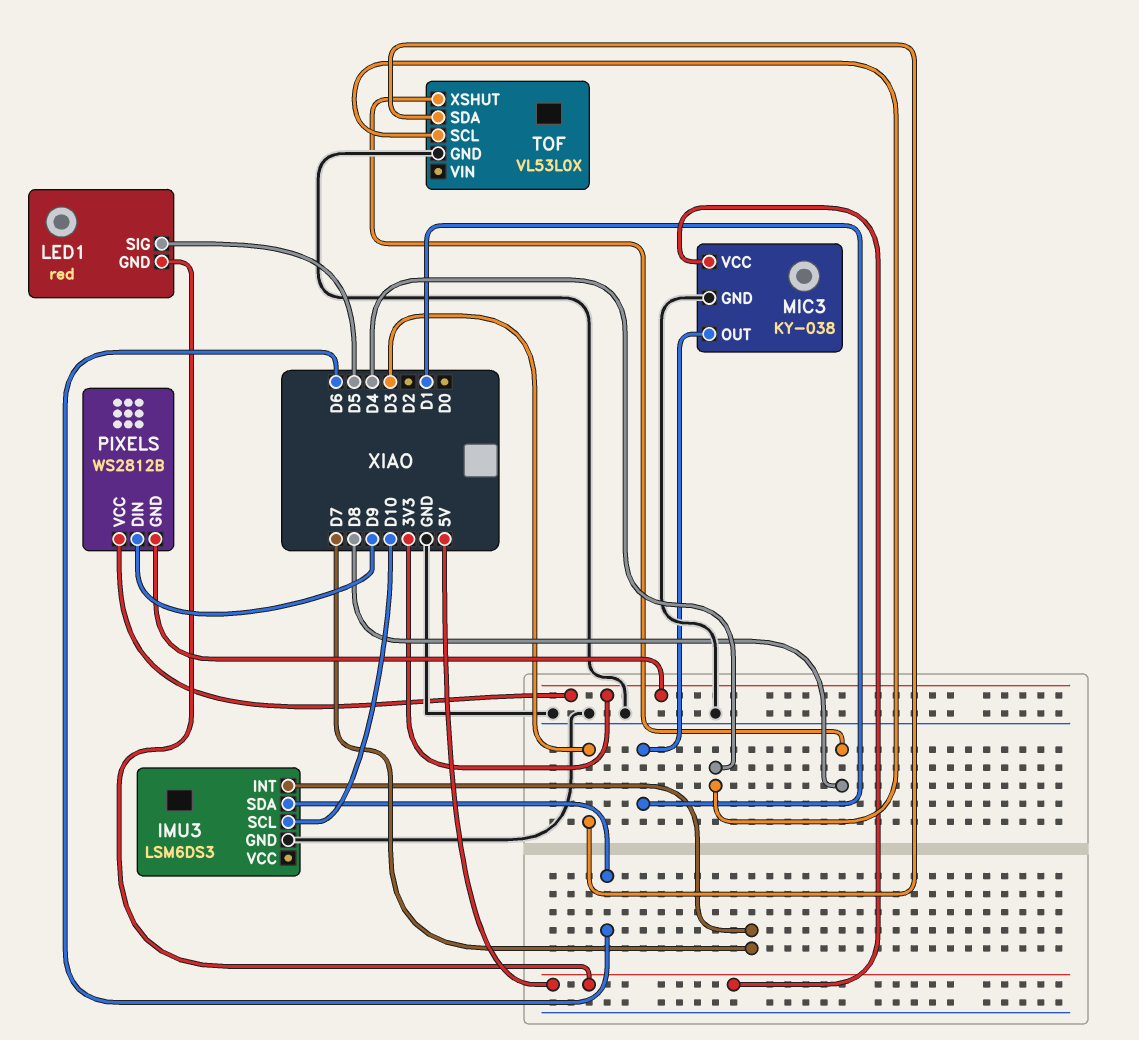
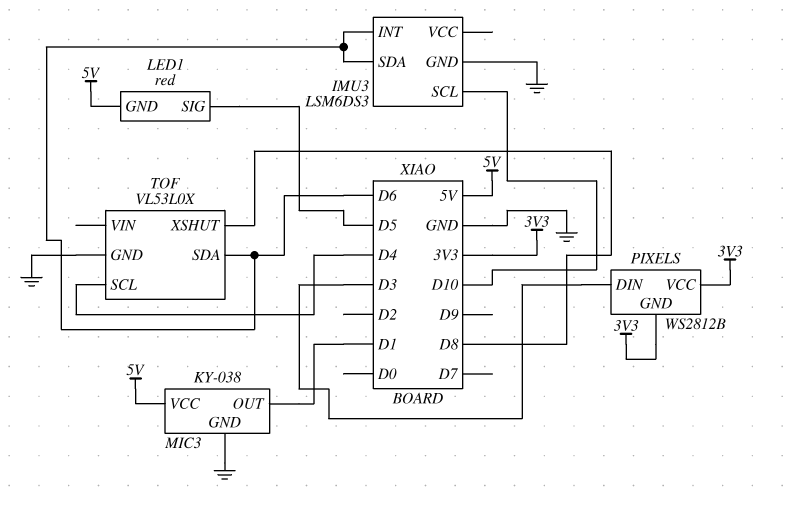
IMU3 pin INT: D7 -> D6
PIXELS pin DIN: D9 -> D3
TOF pin SDA: D3 -> D6

